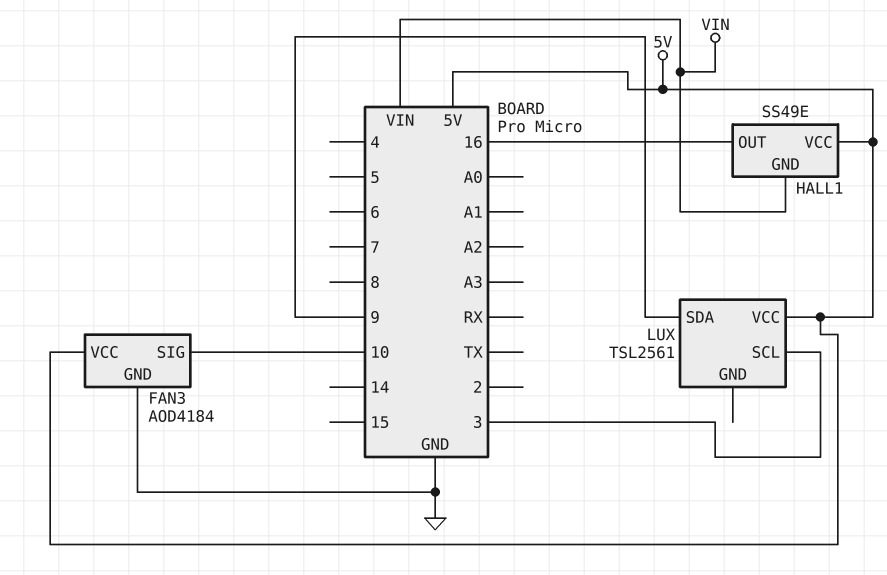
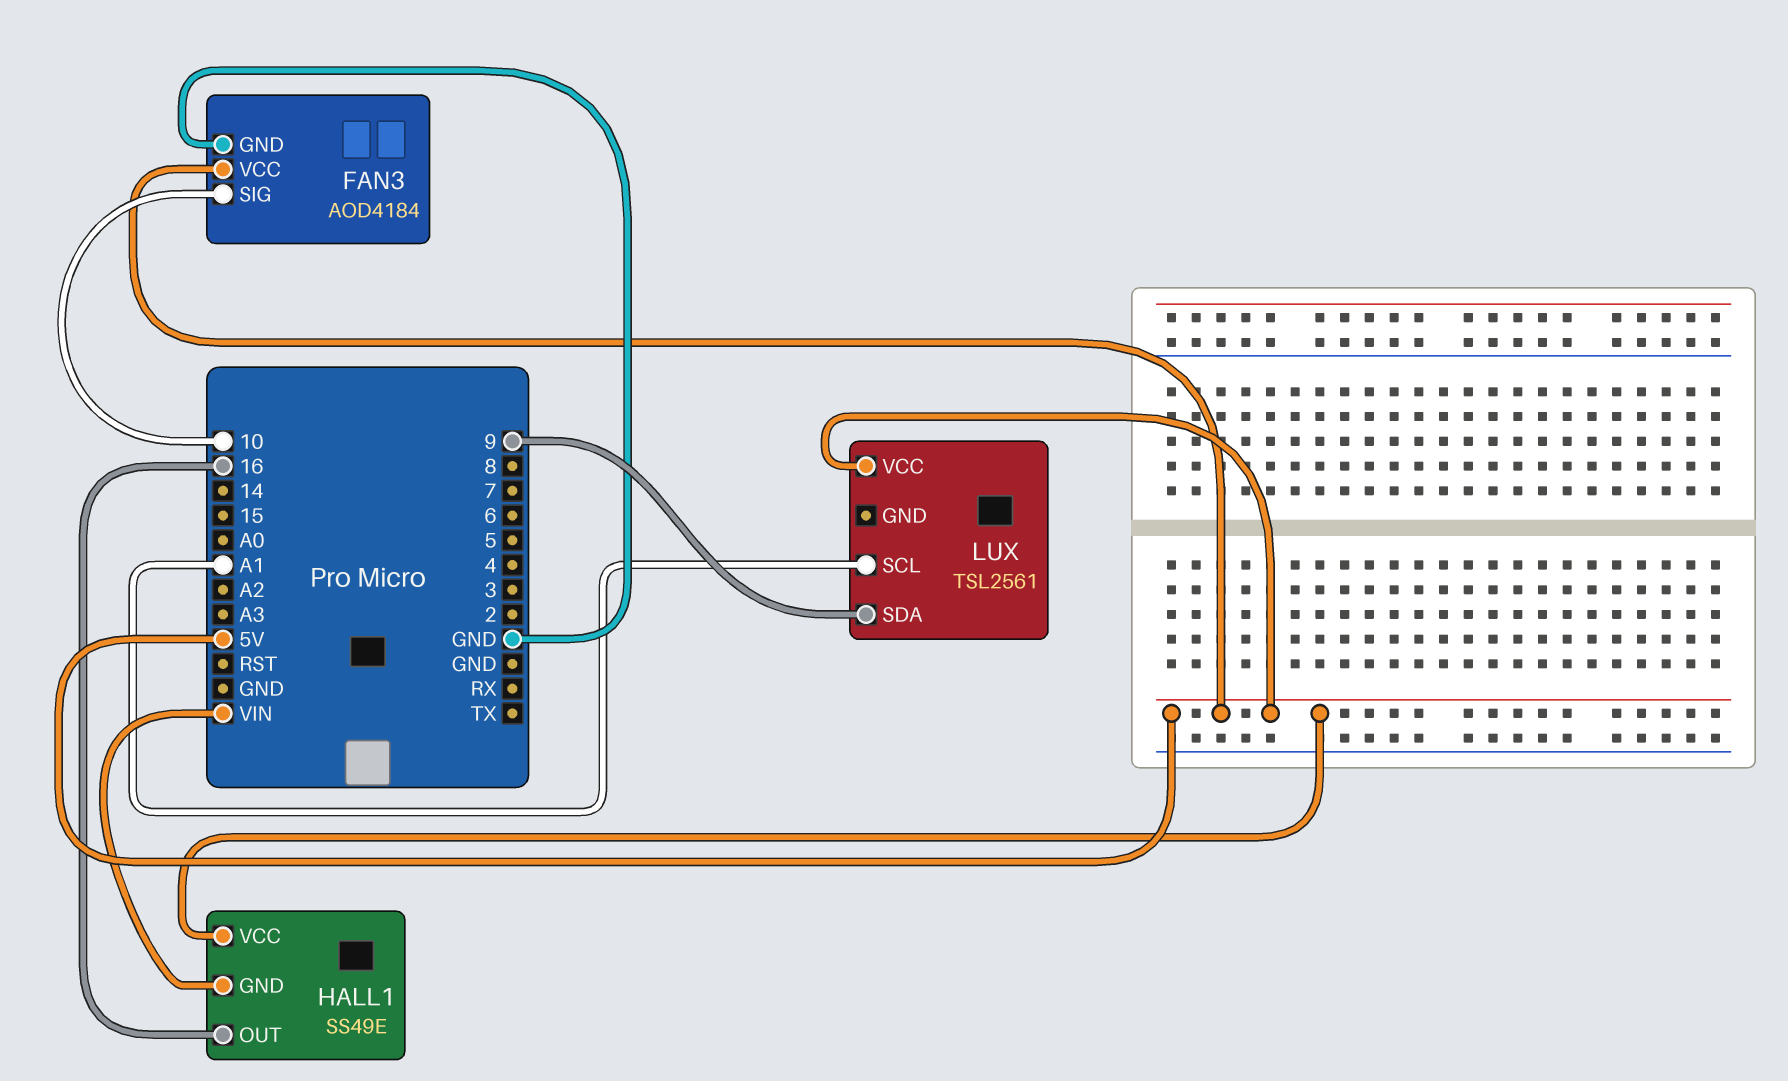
LUX pin SCL: 3 -> A1

